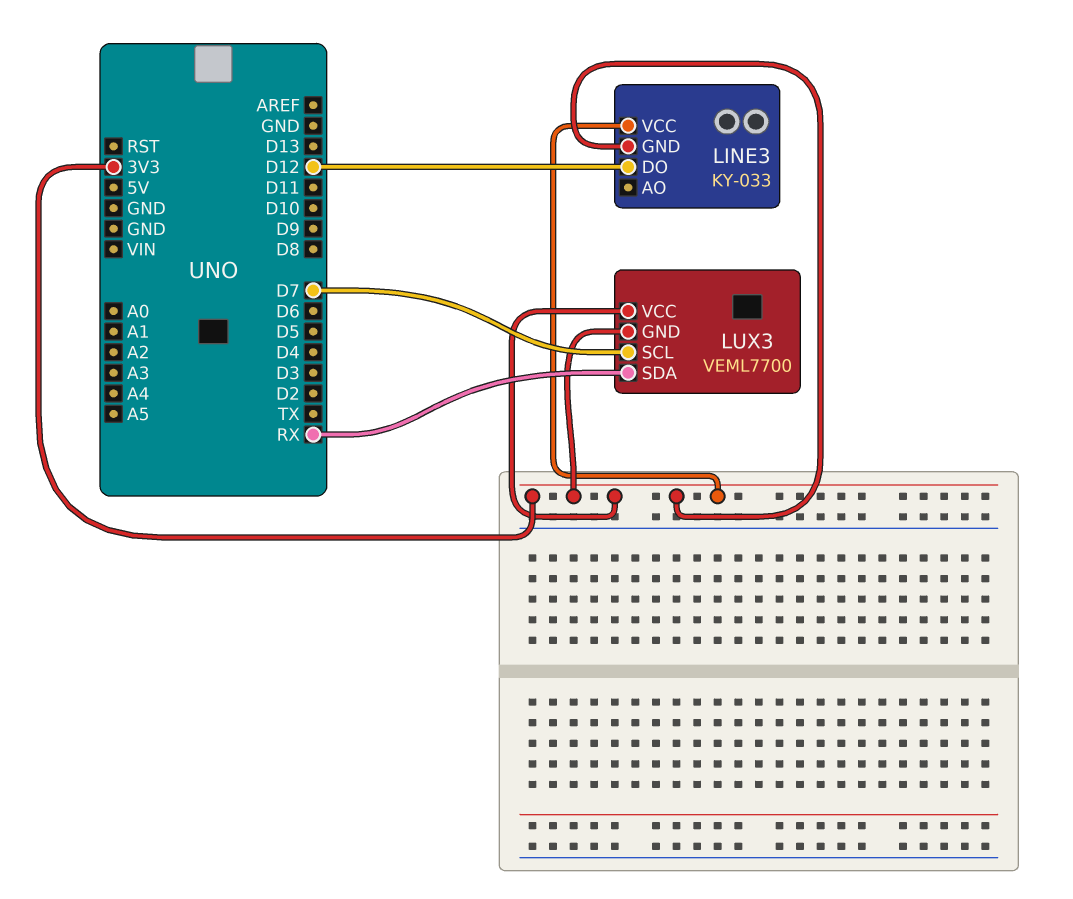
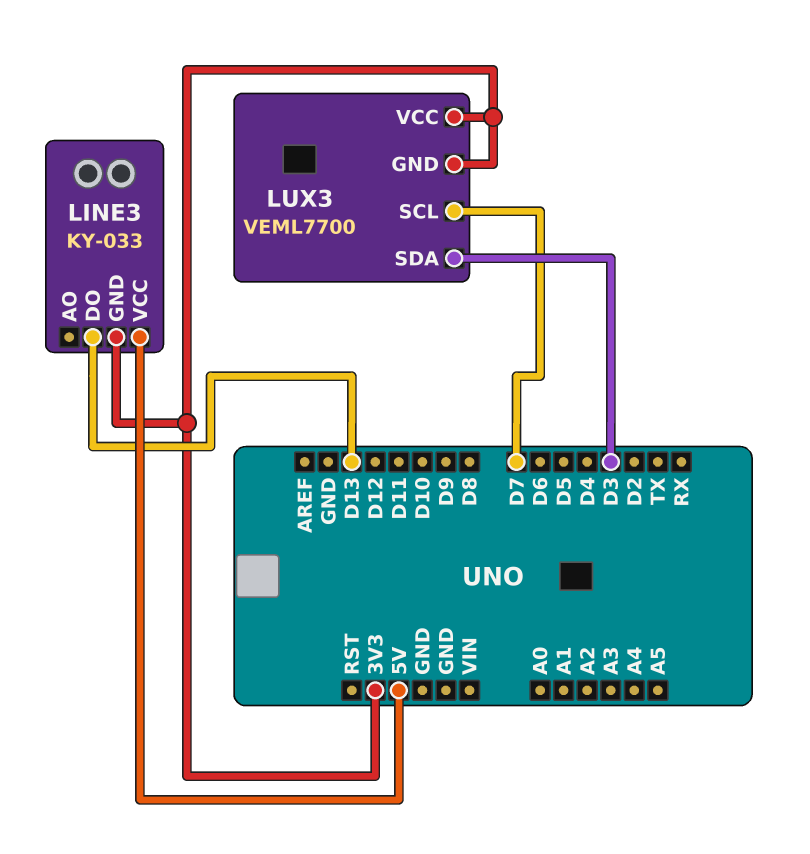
LINE3 pin DO: D12 -> D13
LINE3 pin VCC: 3V3 -> 5V
LUX3 pin SDA: RX -> D3

